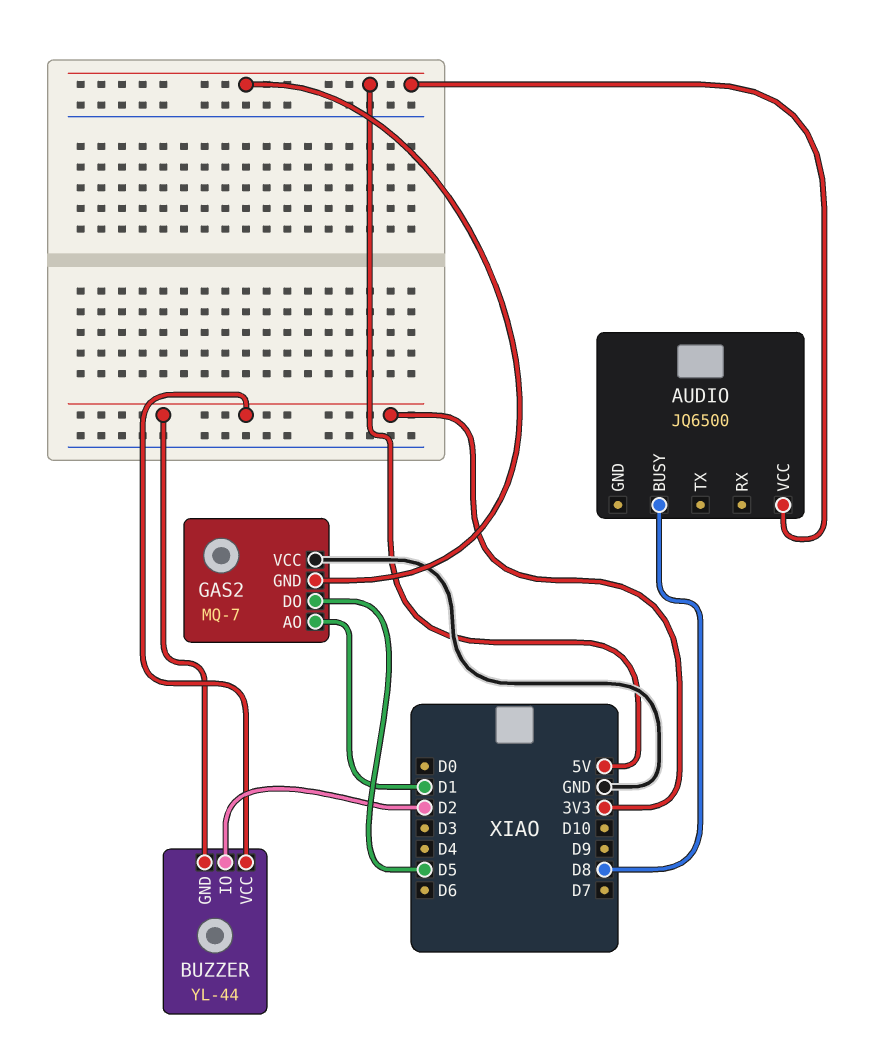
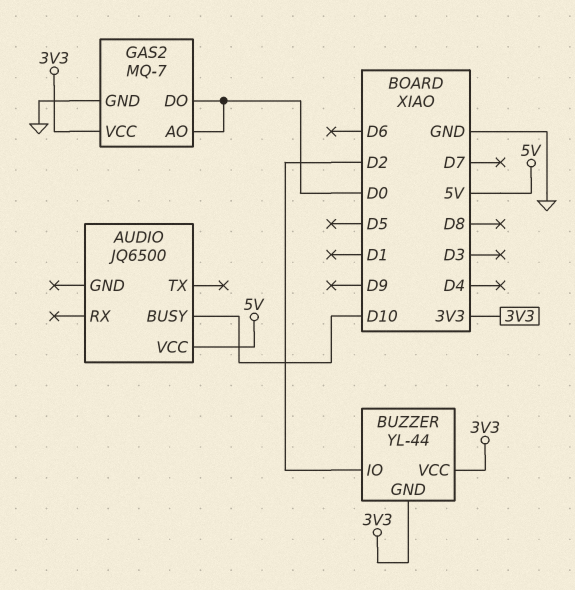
AUDIO pin BUSY: D8 -> D10
GAS2 pin AO: D1 -> D0
GAS2 pin DO: D5 -> D0
GAS2 pin GND: 5V -> GND
GAS2 pin VCC: GND -> 3V3

